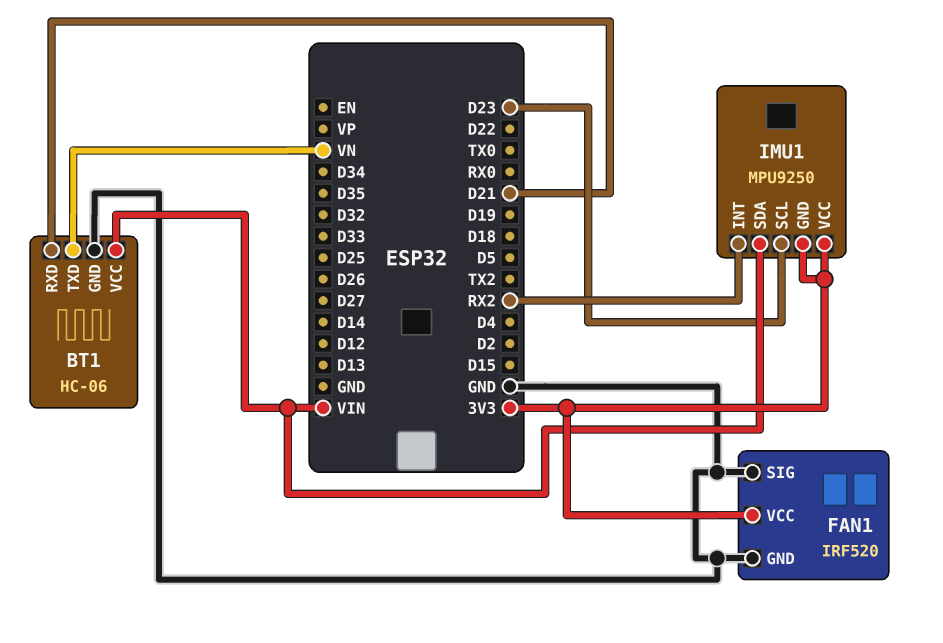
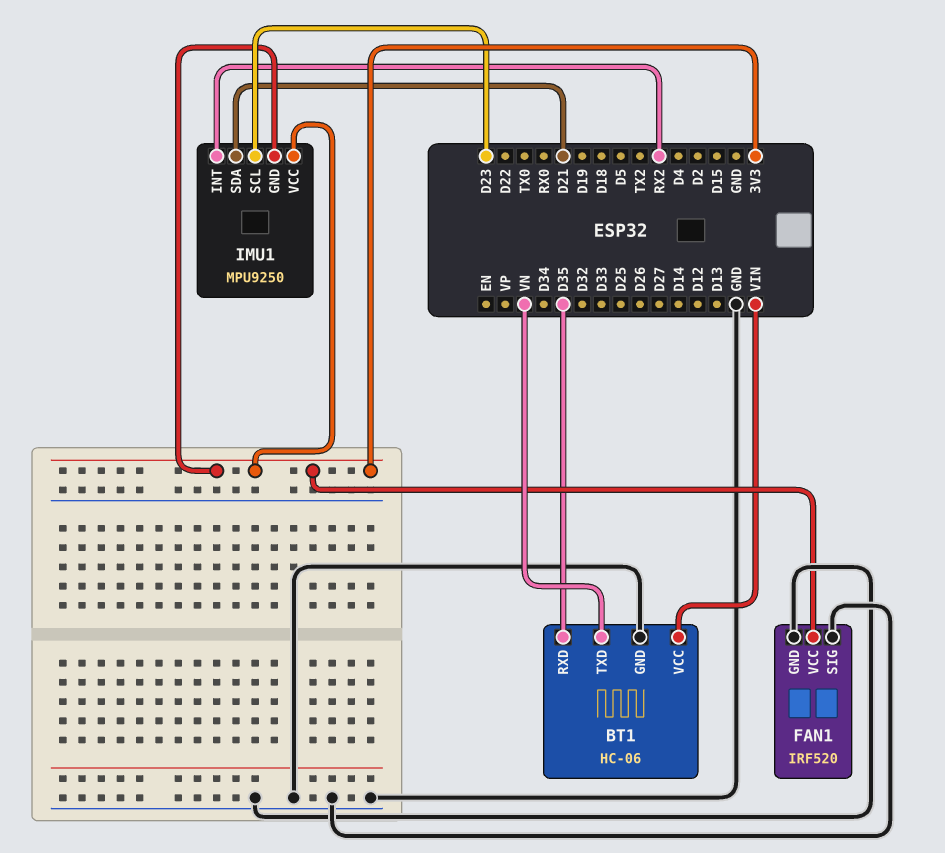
BT1 pin RXD: D21 -> D35
IMU1 pin SDA: VIN -> D21

